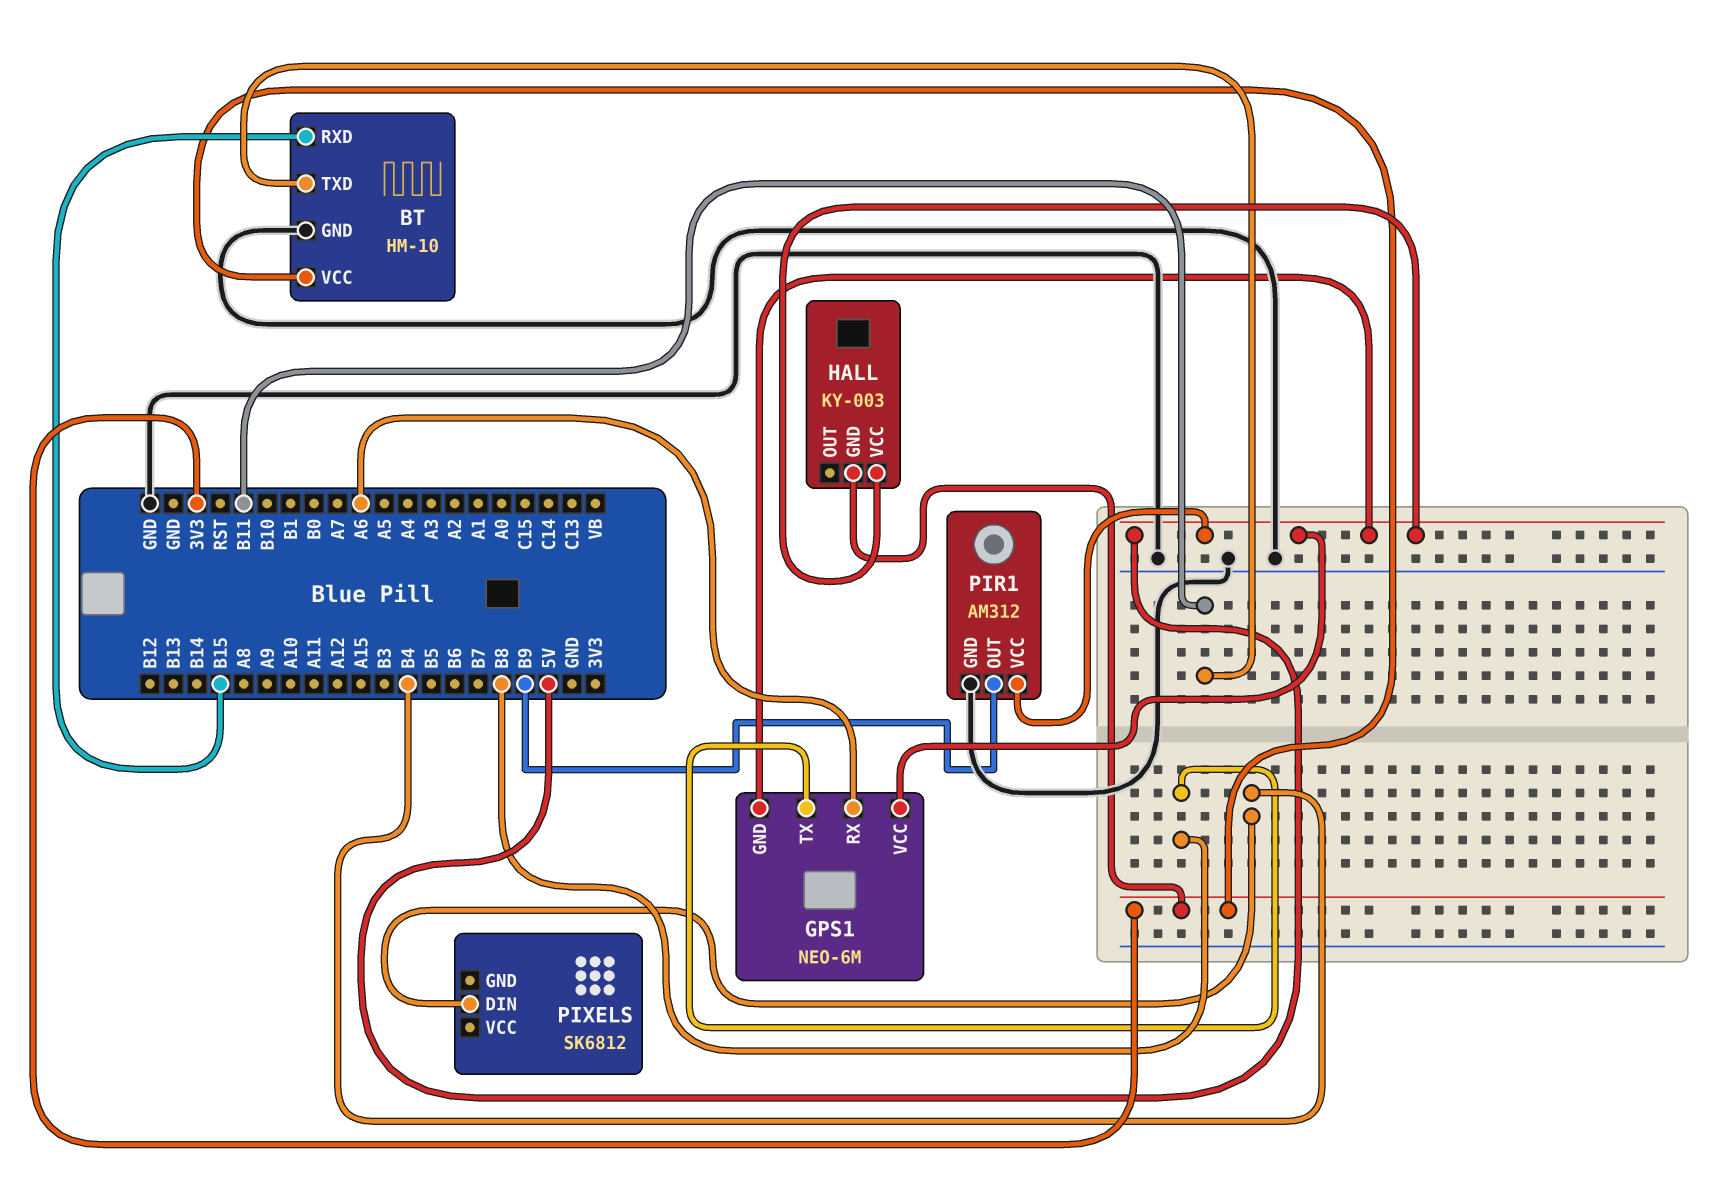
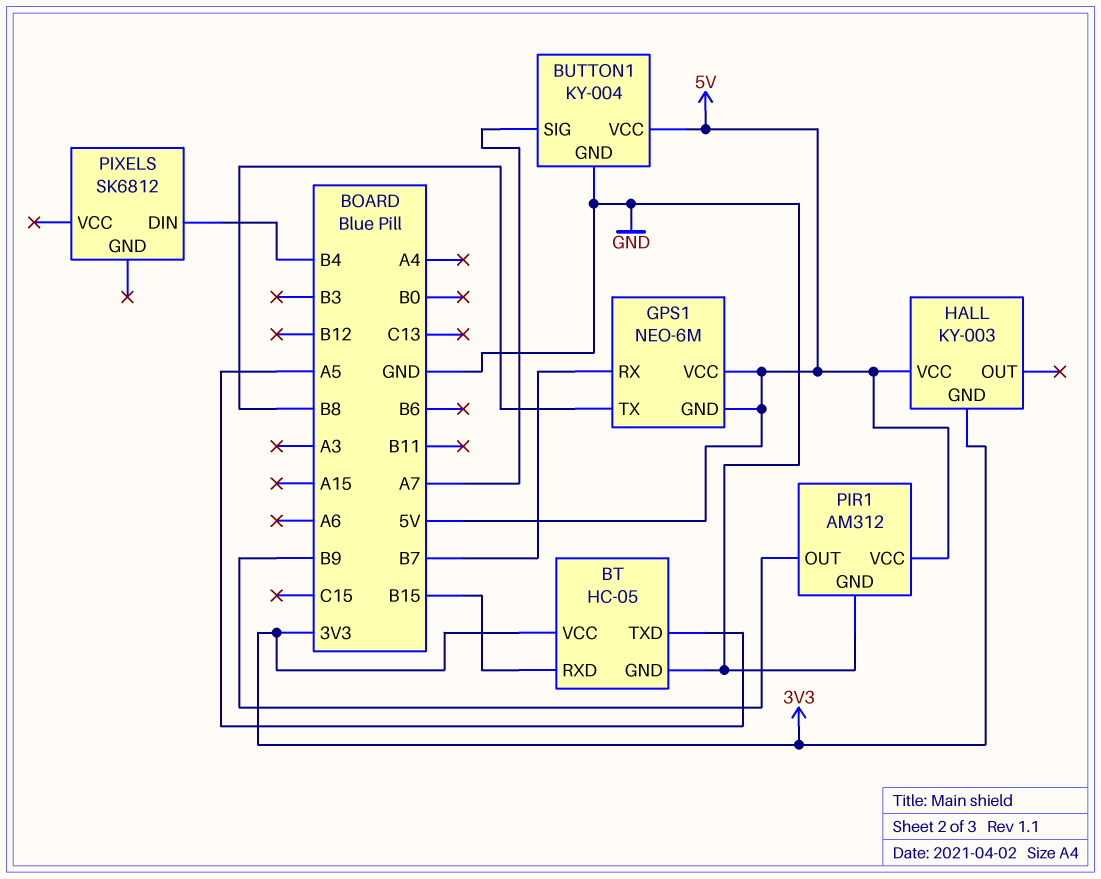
BT: HM-10 -> HC-05
BT pin TXD: B11 -> A5
BUTTON1: none -> KY-004
BUTTON1 pin GND: none -> GND
BUTTON1 pin SIG: none -> A7
BUTTON1 pin VCC: none -> 5V
GPS1 pin RX: A6 -> B7

